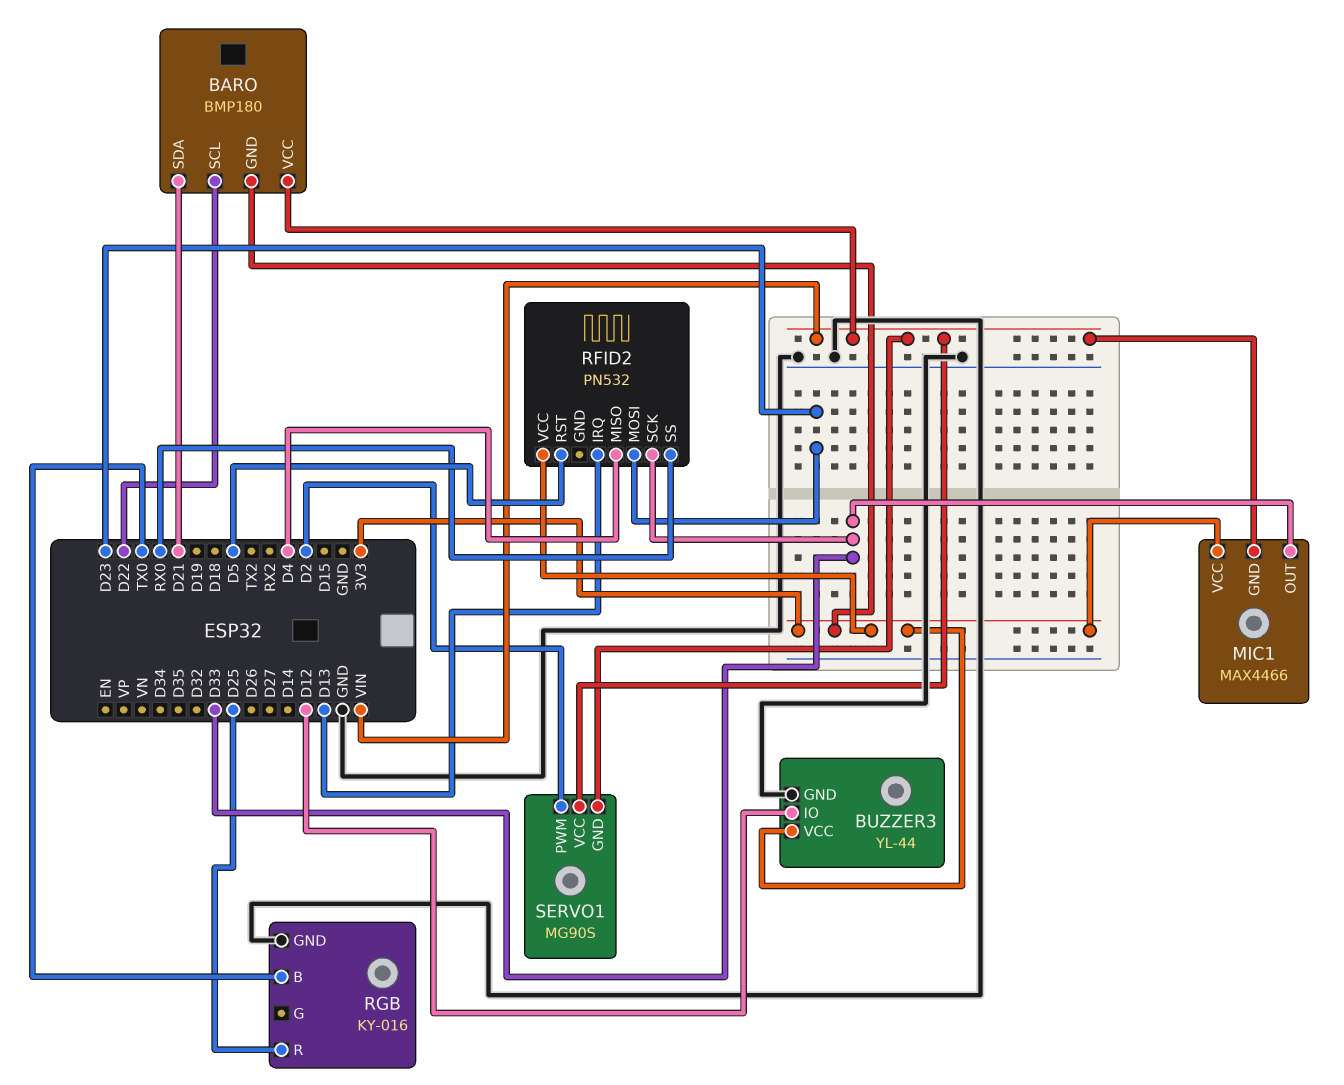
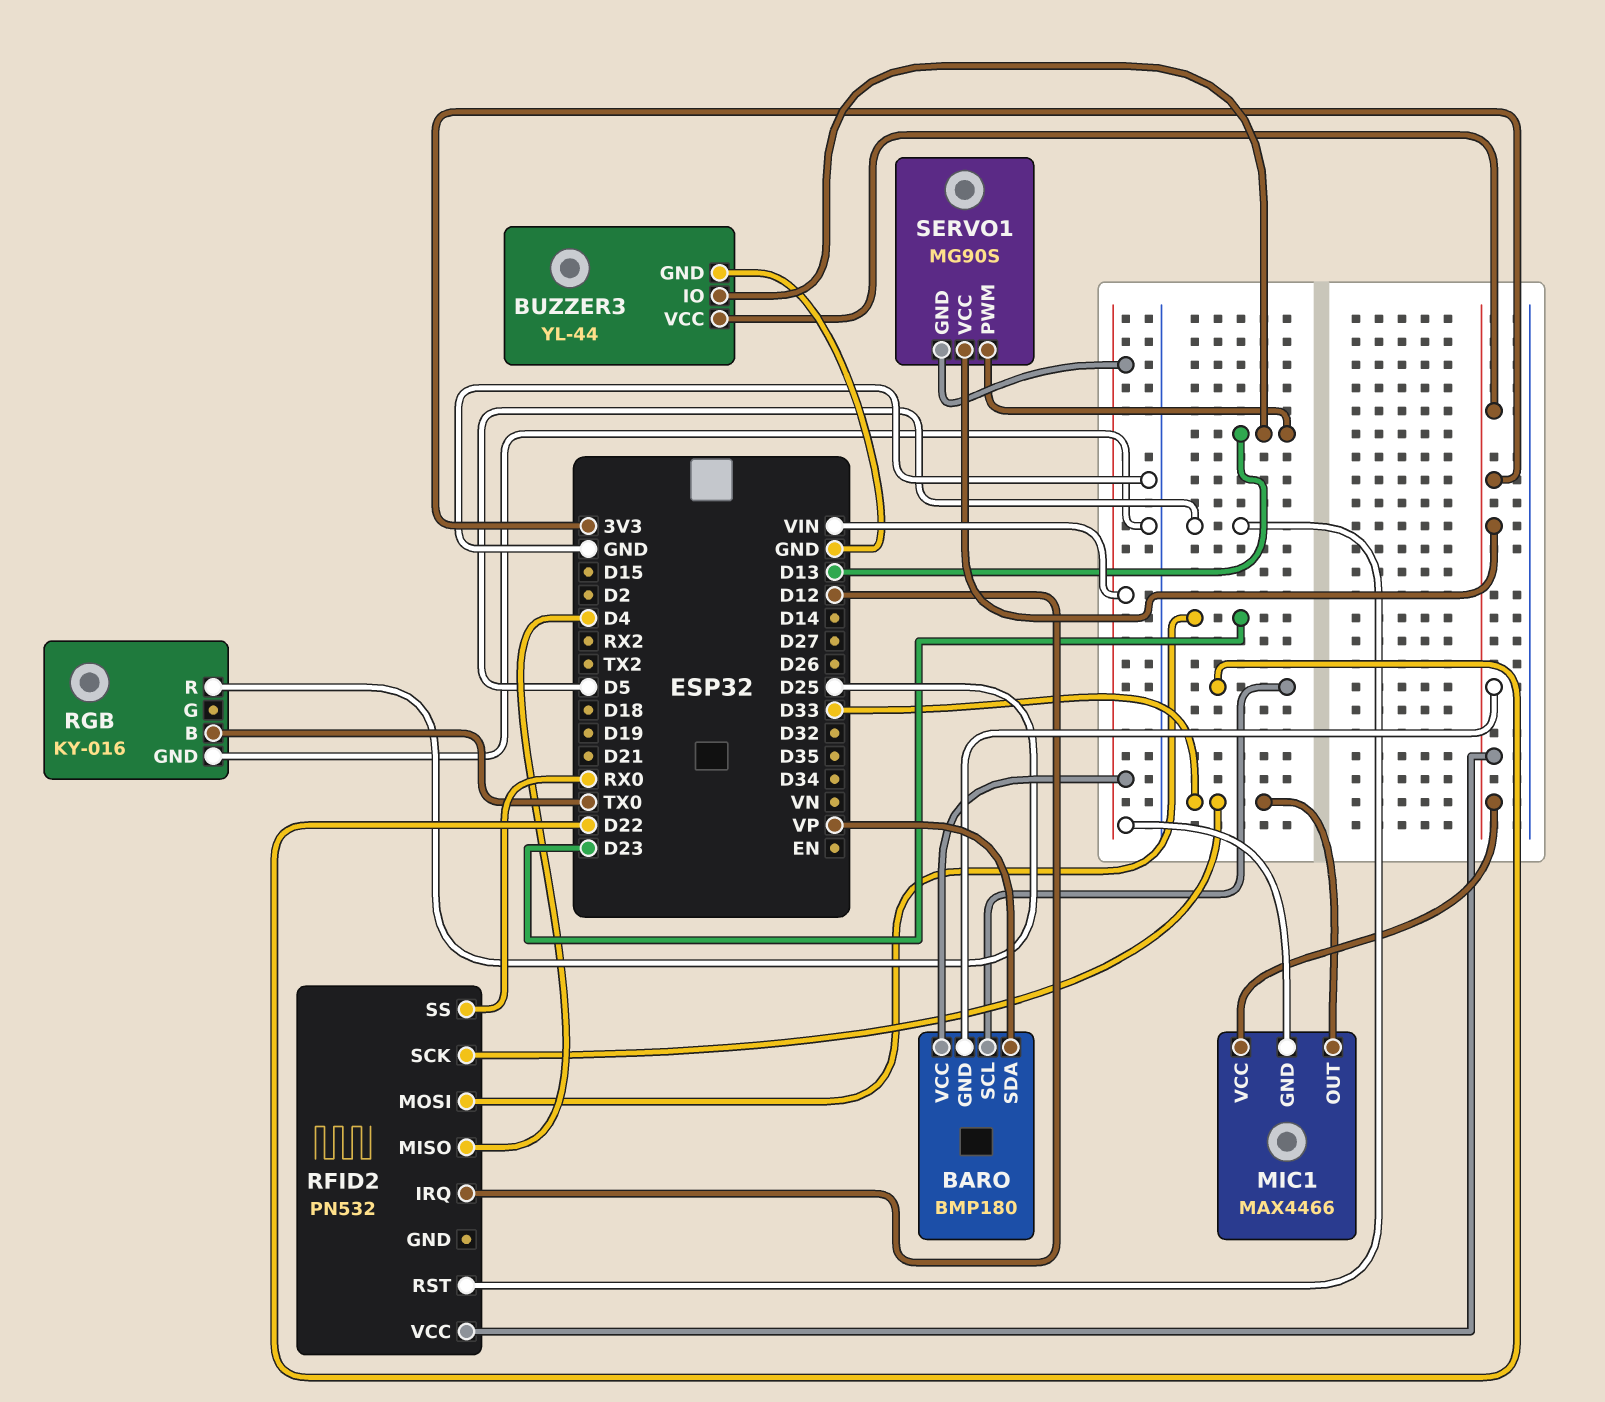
BARO pin SDA: D21 -> VP
BUZZER3 pin IO: D12 -> D13
RFID2 pin IRQ: D13 -> D12
SERVO1 pin PWM: D2 -> D13
SERVO1 pin VCC: VIN -> 3V3

